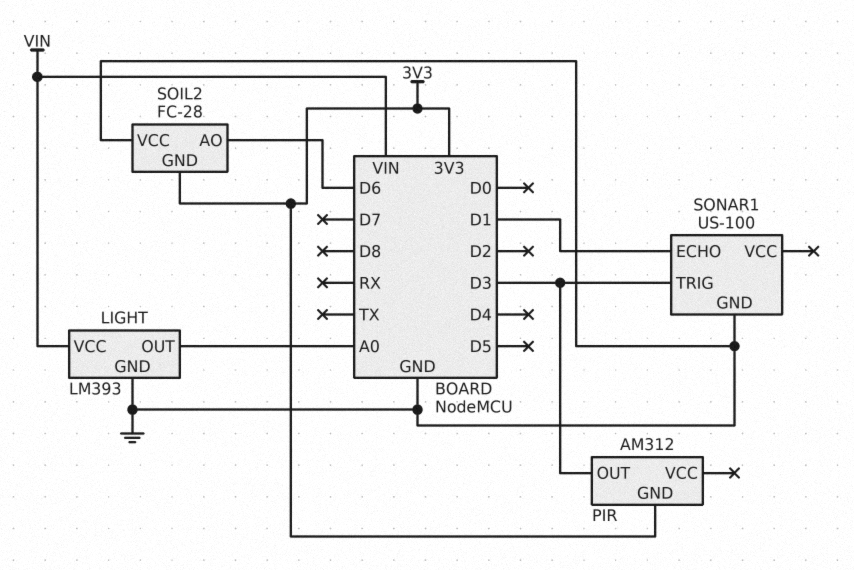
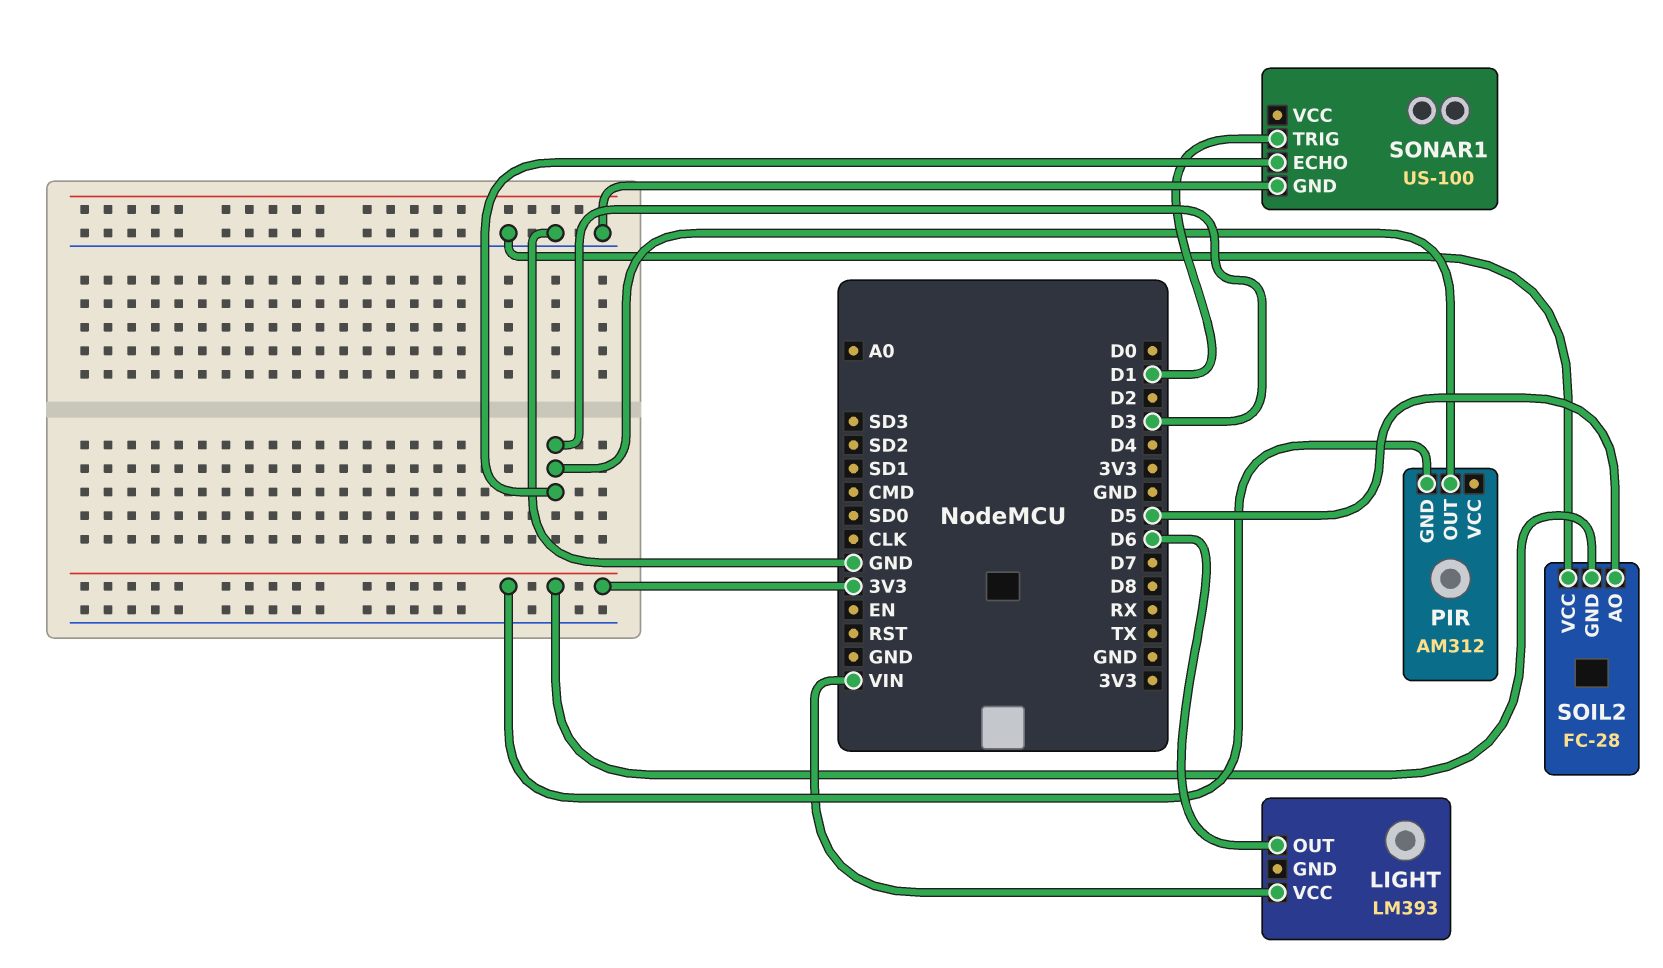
LIGHT pin GND: GND -> none
LIGHT pin OUT: A0 -> D6
SOIL2 pin AO: D6 -> D5
SONAR1 pin ECHO: D1 -> D3
SONAR1 pin TRIG: D3 -> D1

